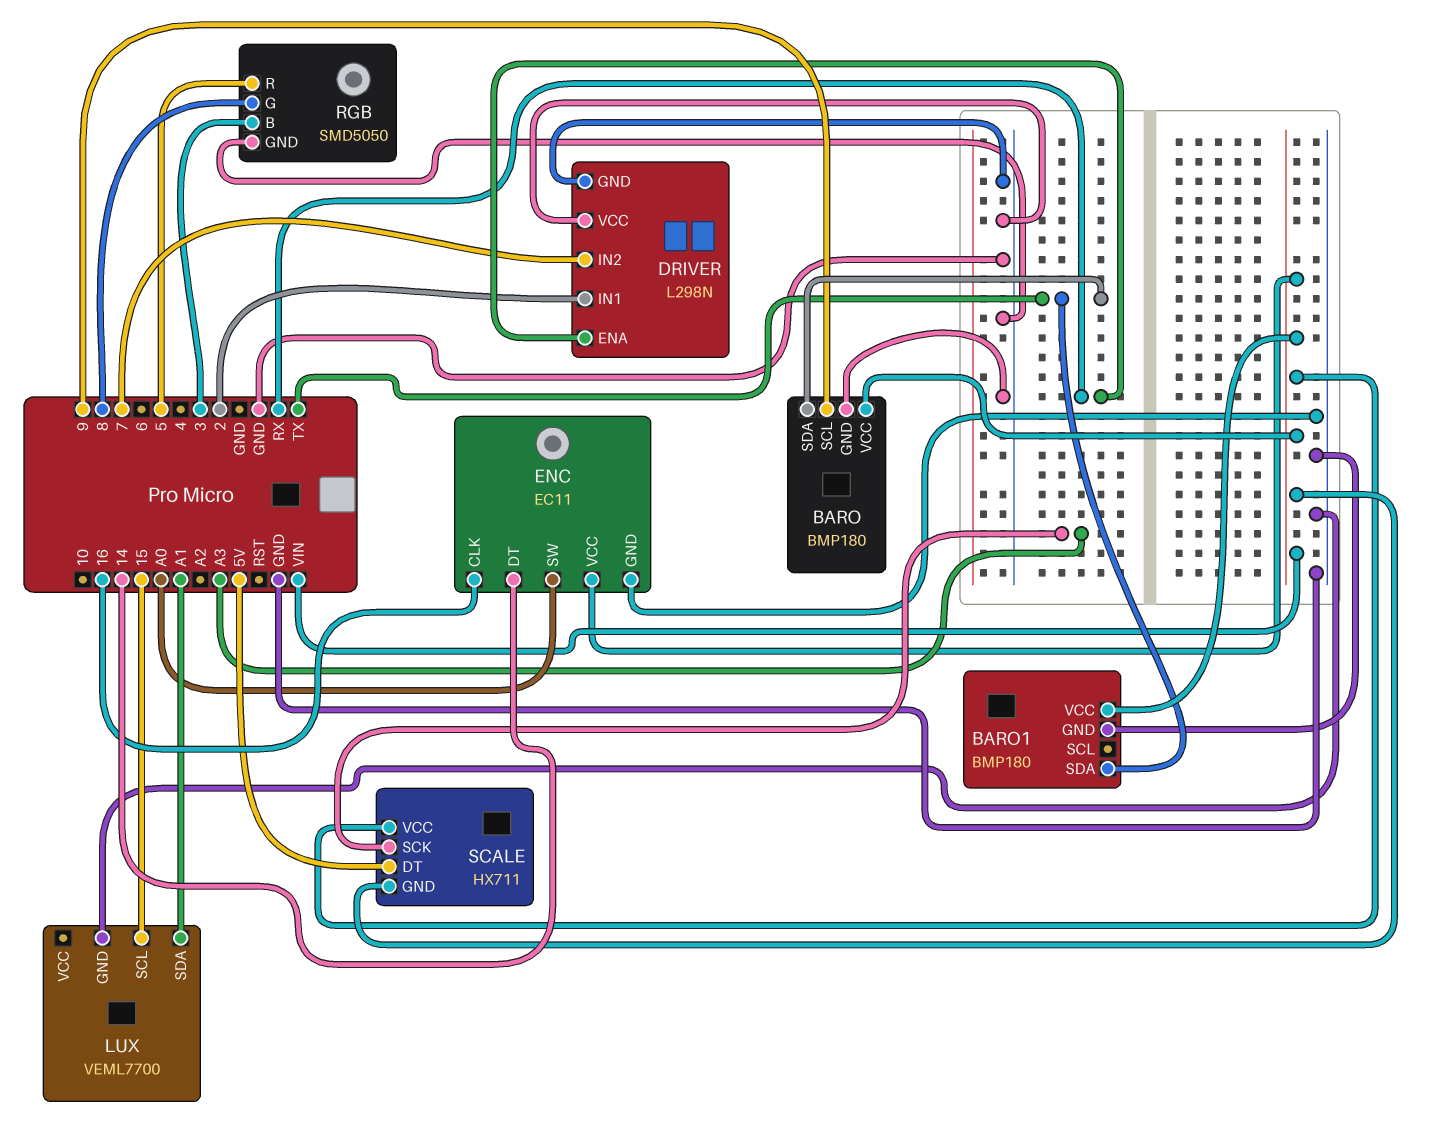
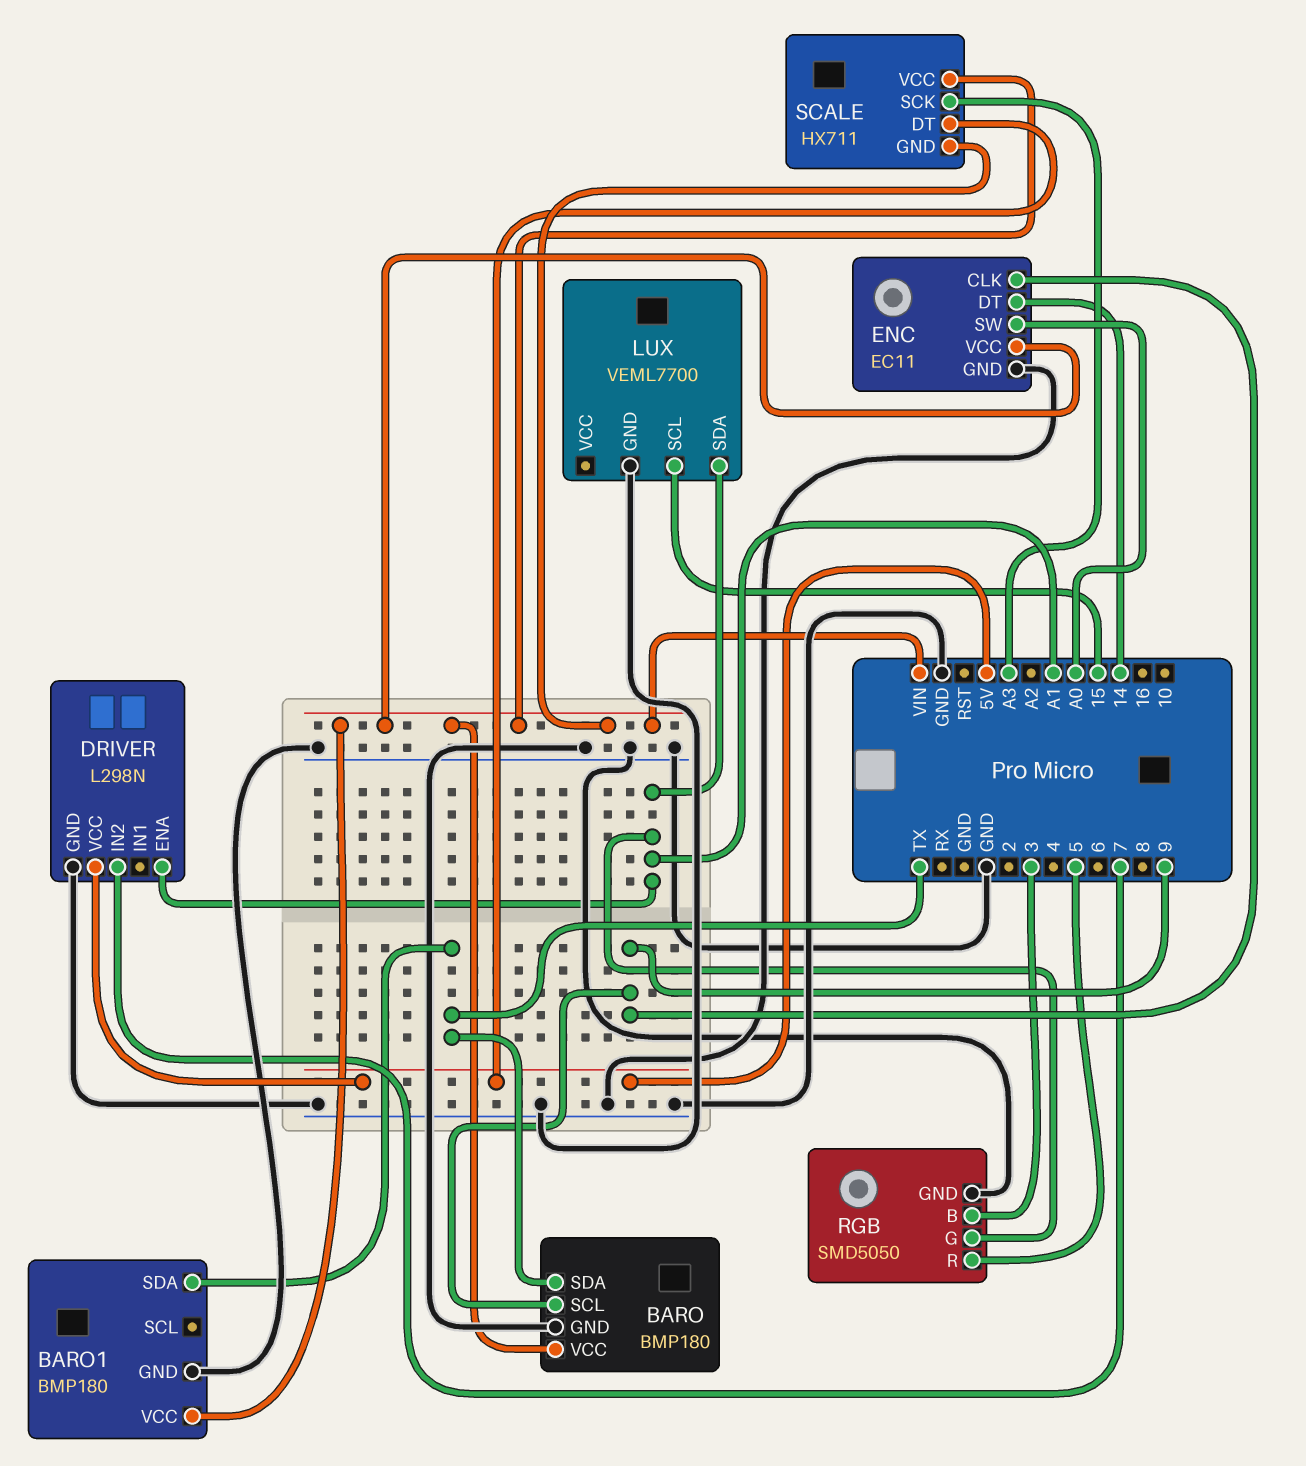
DRIVER pin ENA: RX -> A1
DRIVER pin IN1: 2 -> none
DRIVER pin VCC: GND -> 5V
ENC pin CLK: 16 -> 9
RGB pin G: 8 -> A1

